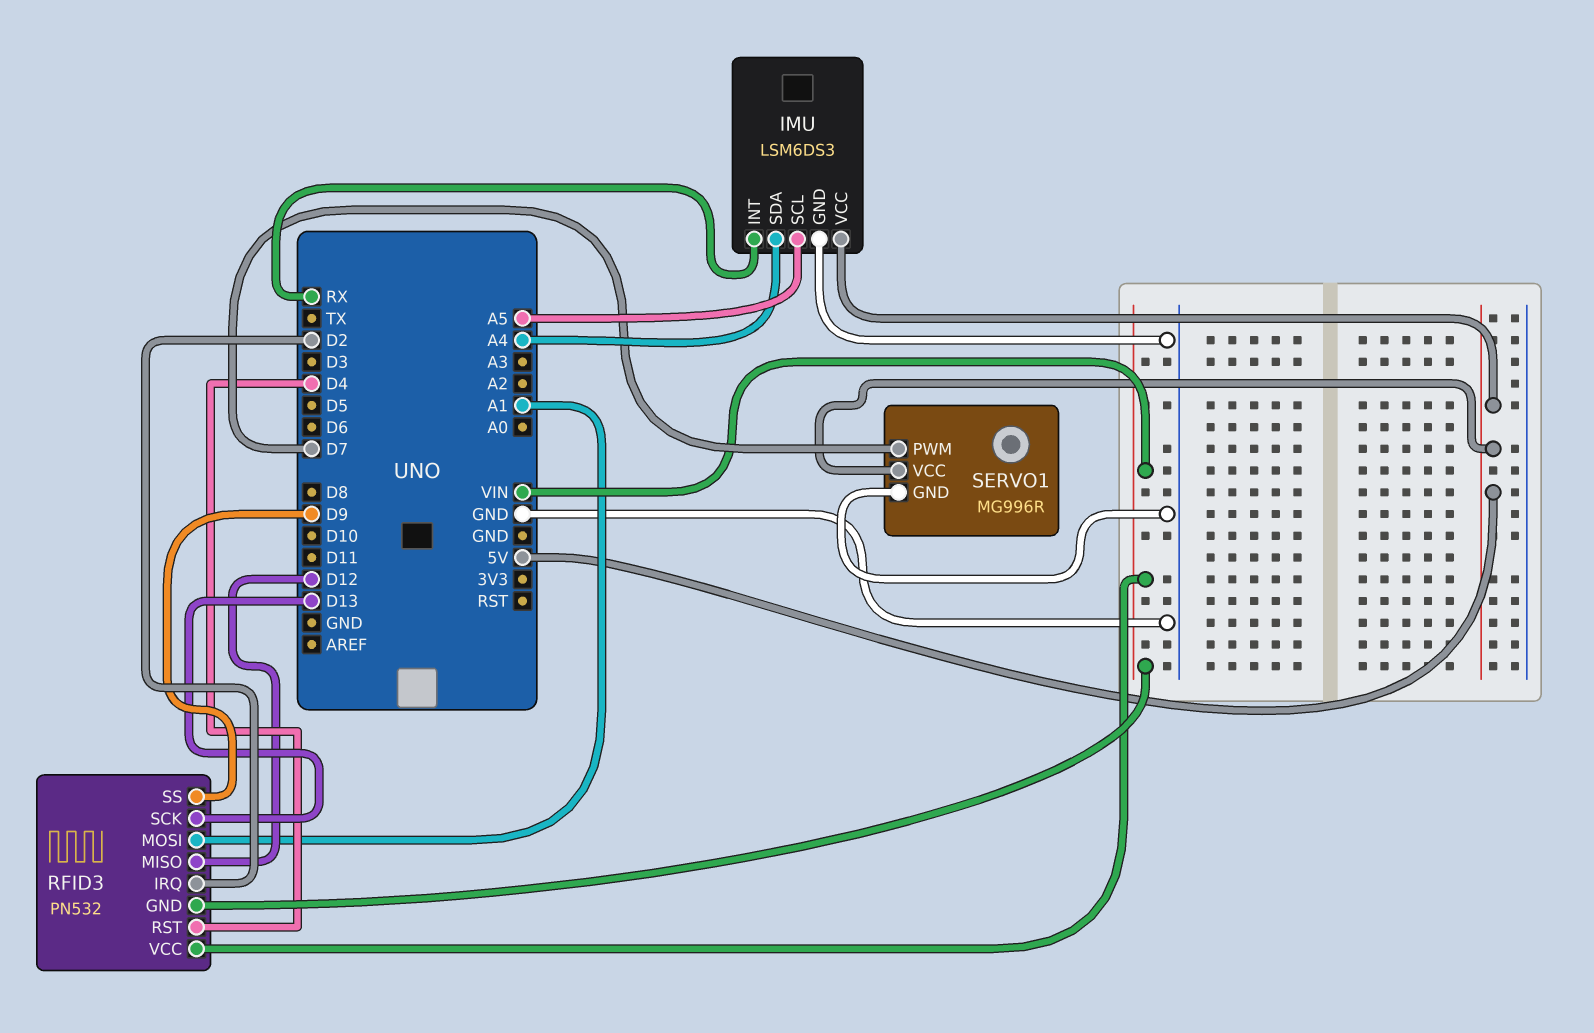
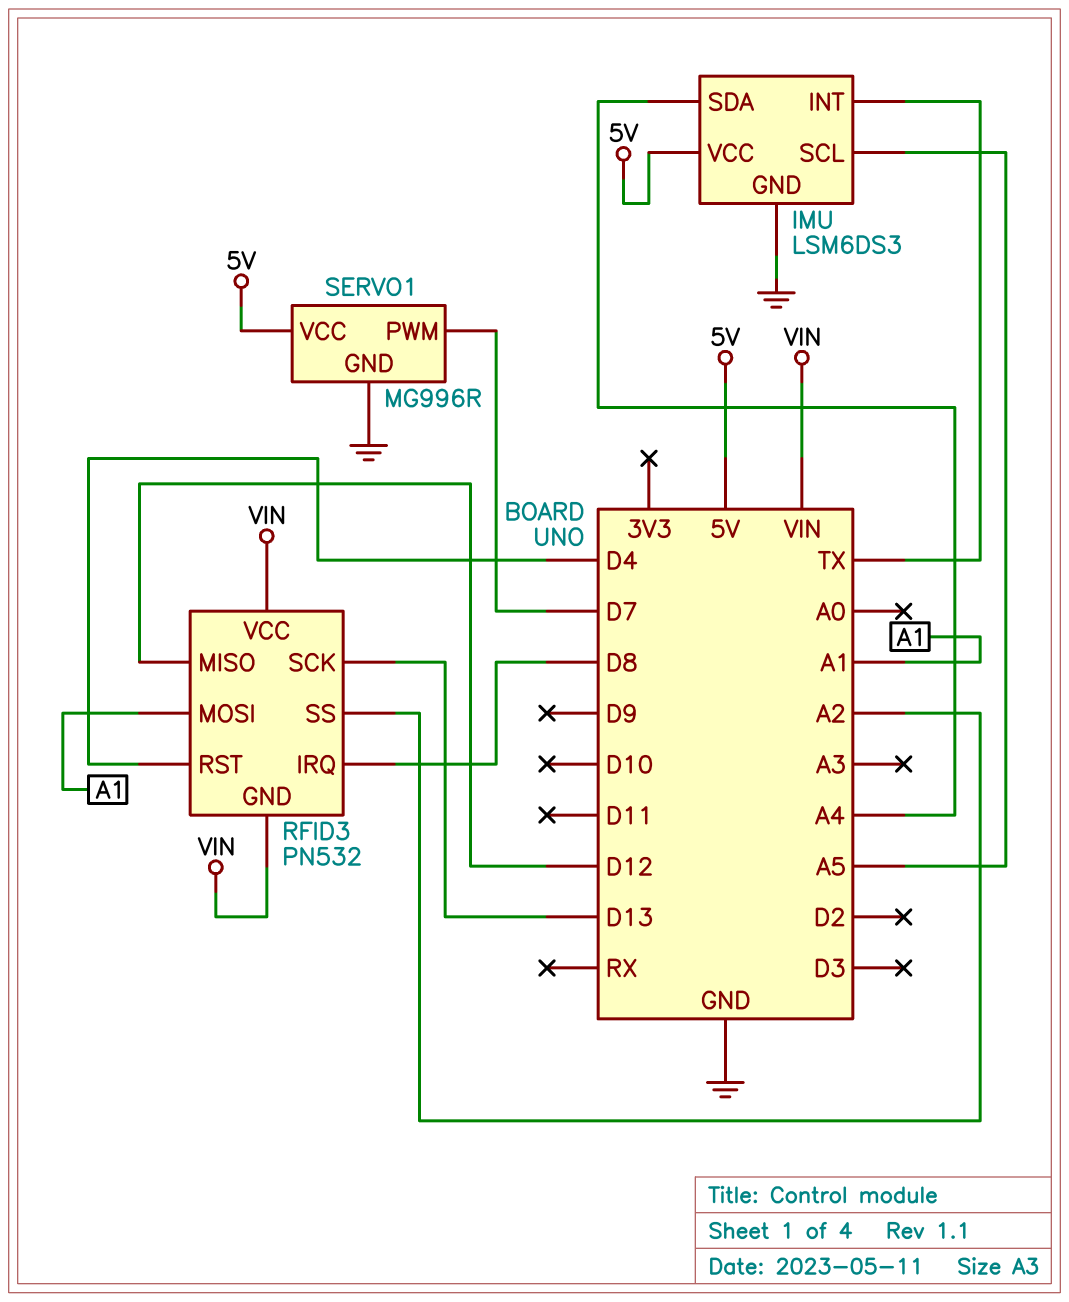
IMU pin INT: RX -> TX
RFID3 pin IRQ: D2 -> D8
RFID3 pin SS: D9 -> A2

